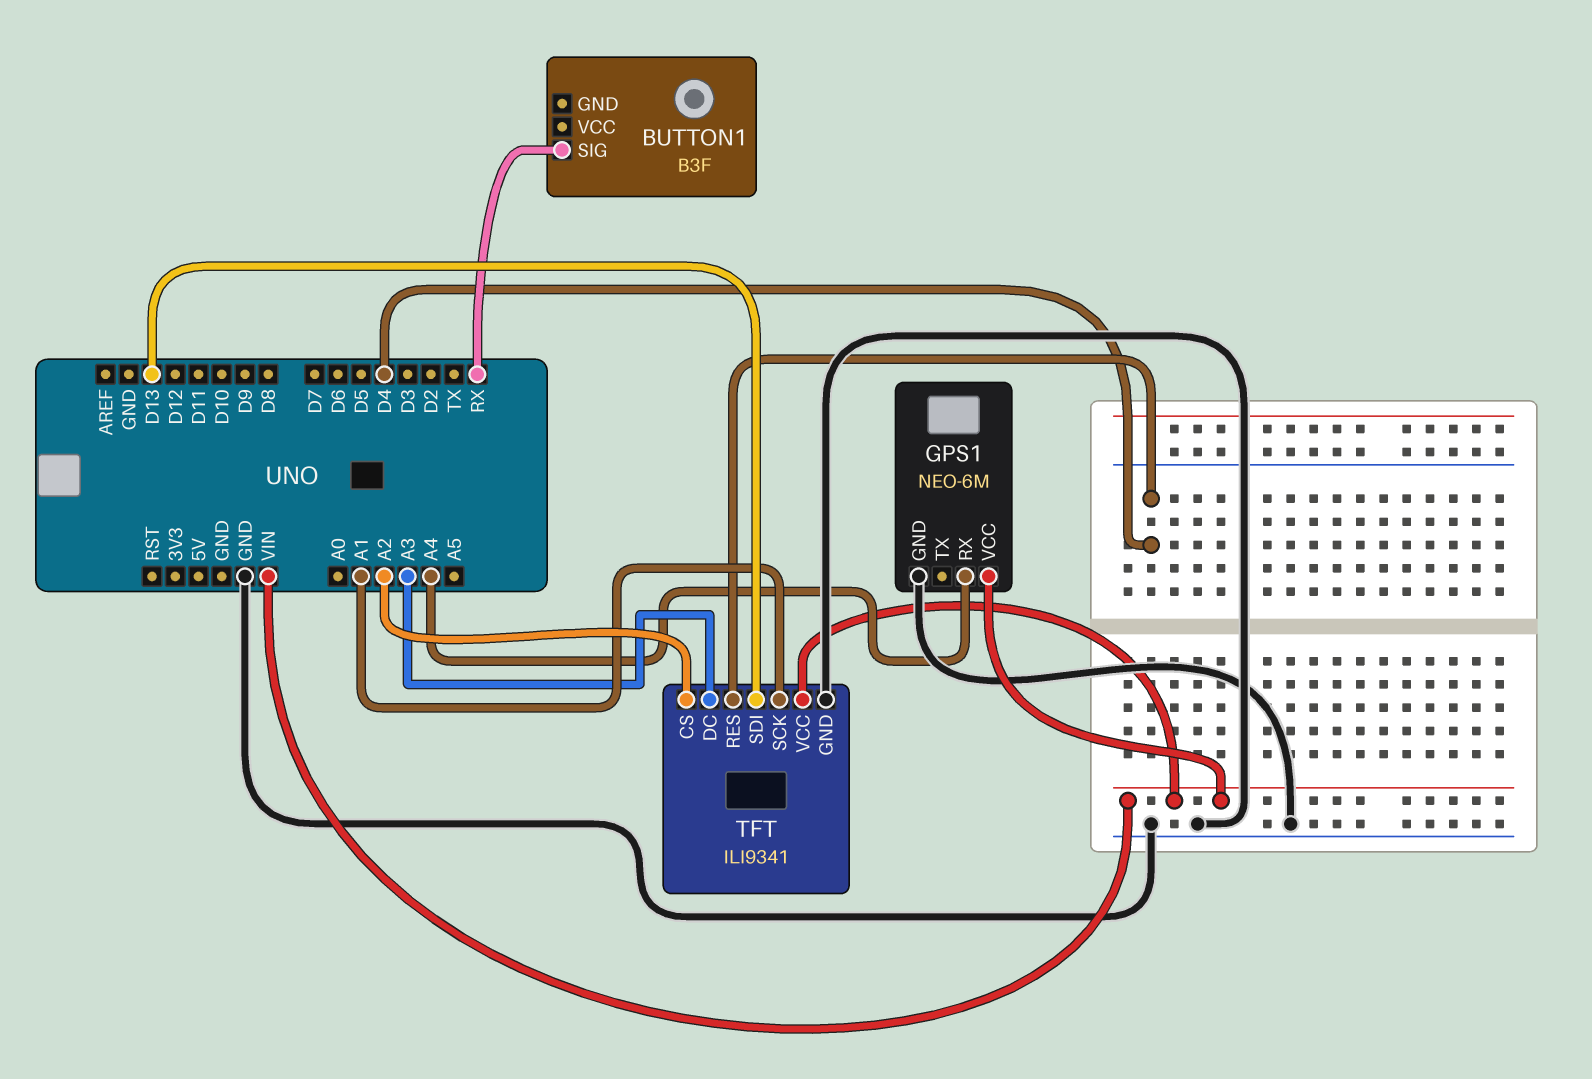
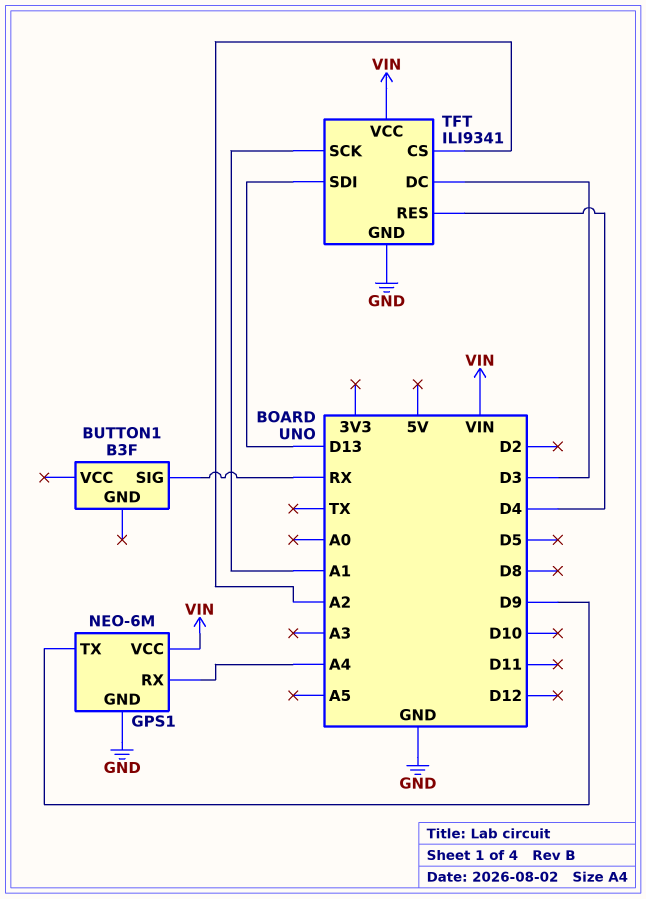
GPS1 pin TX: none -> D9
TFT pin DC: A3 -> D3

